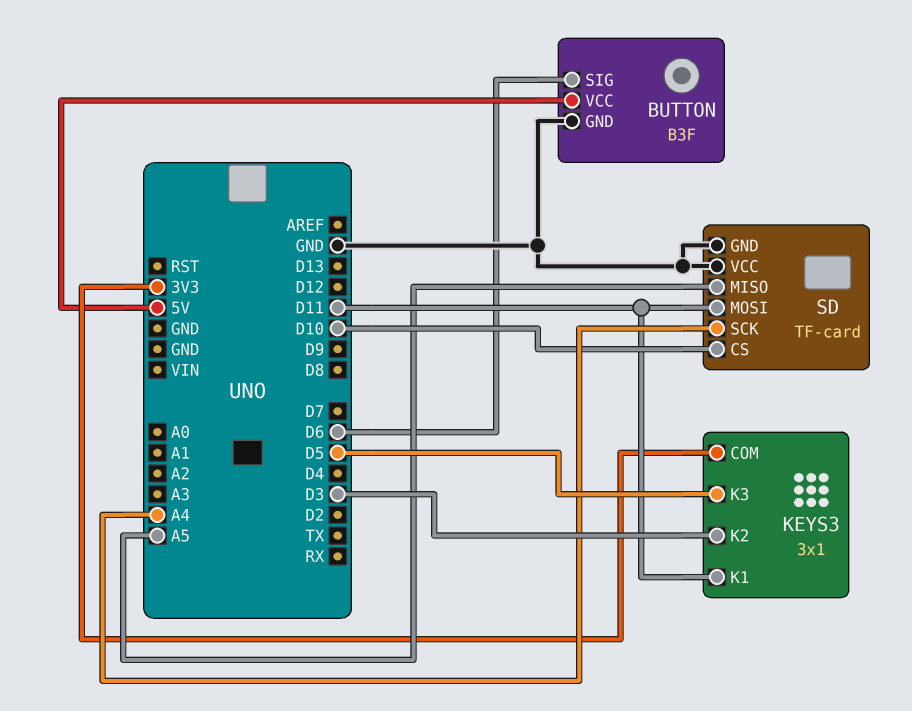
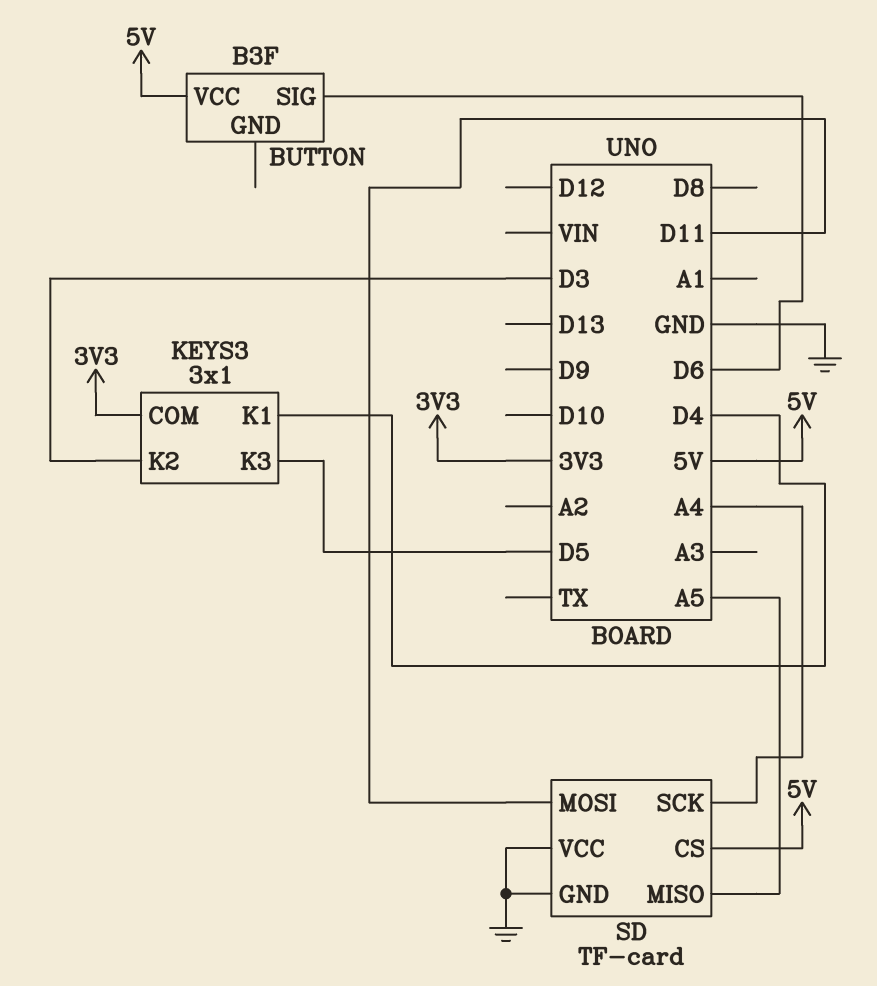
BUTTON pin GND: GND -> none
KEYS3 pin K1: D11 -> D4
SD pin CS: D10 -> 5V

